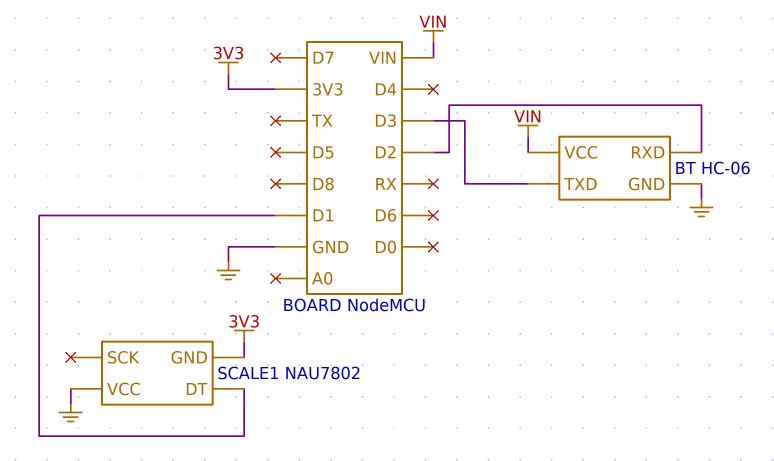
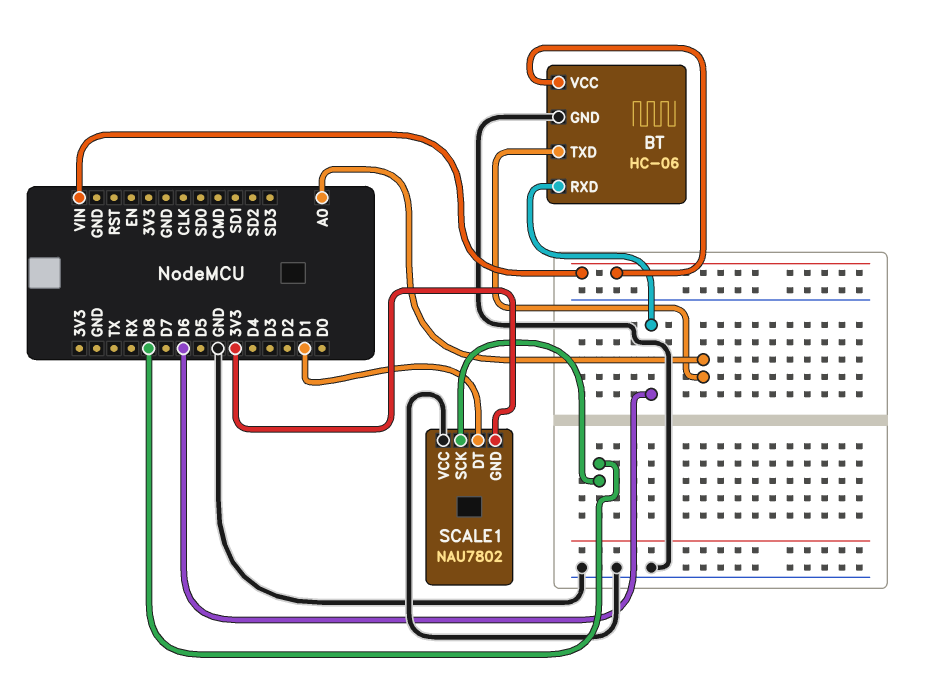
BT pin RXD: D2 -> D6
BT pin TXD: D3 -> A0
SCALE1 pin SCK: none -> D8

